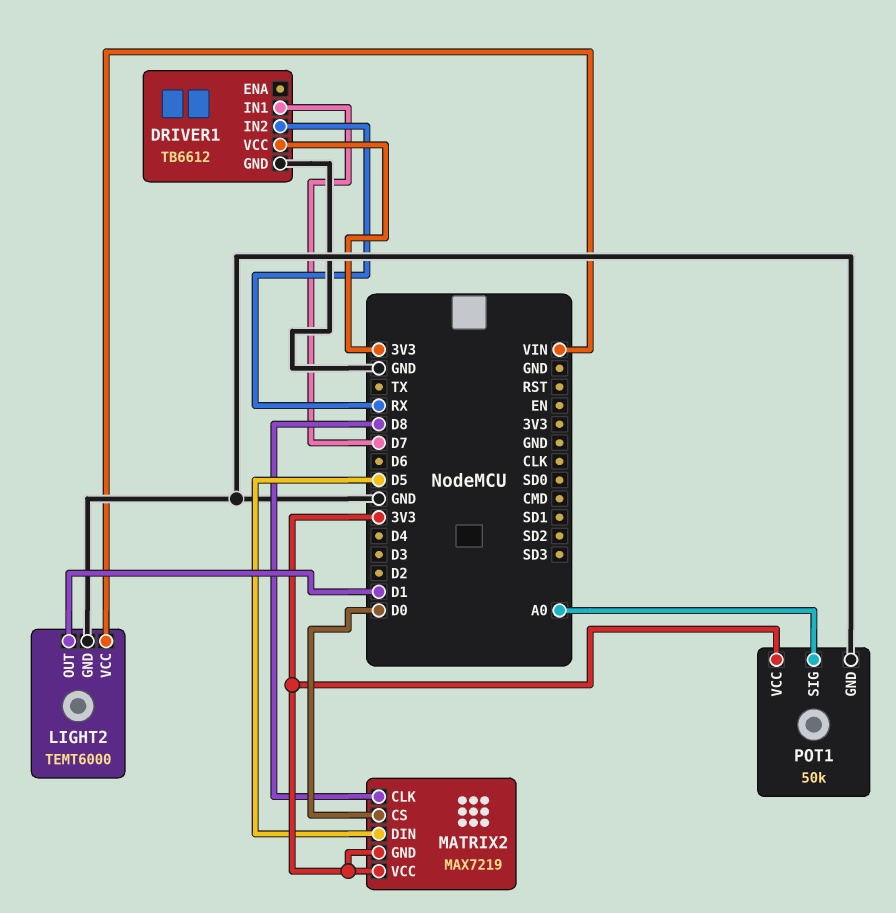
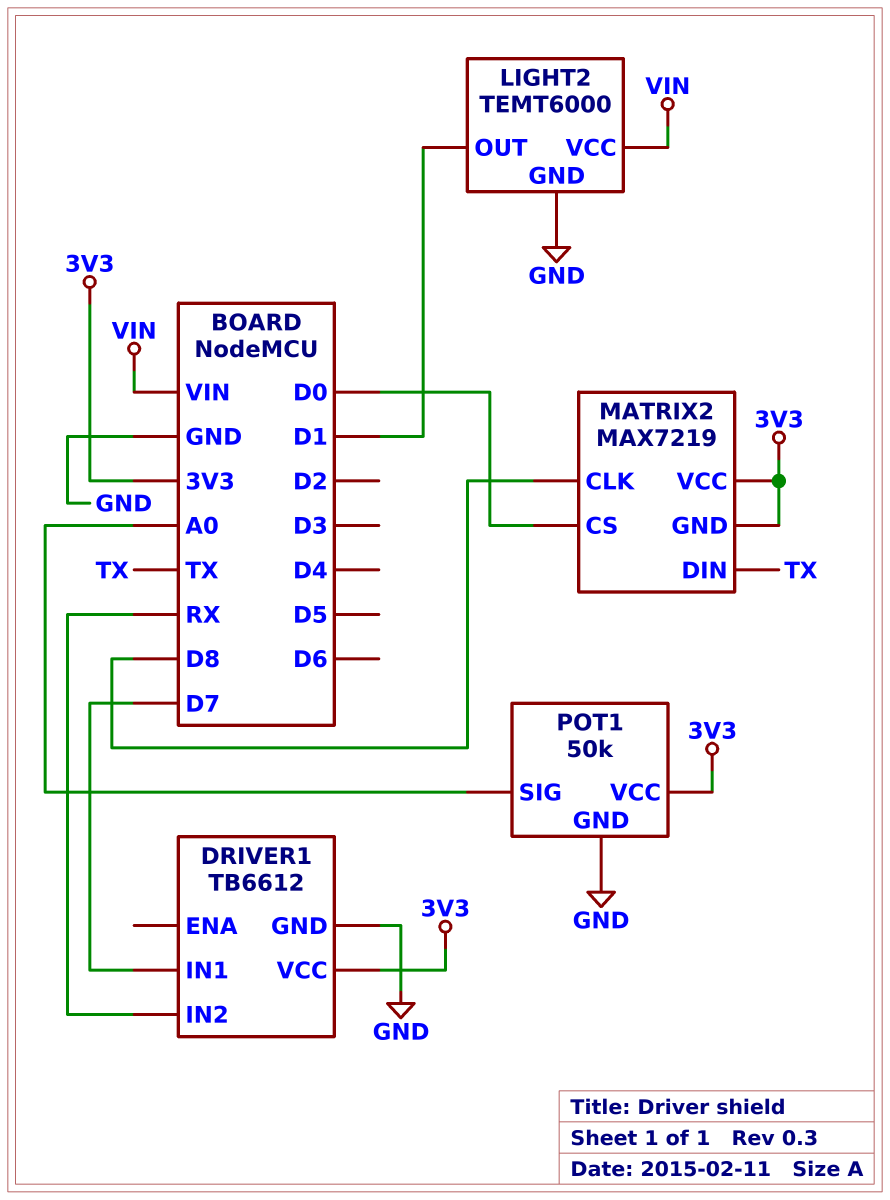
MATRIX2 pin DIN: D5 -> TX

